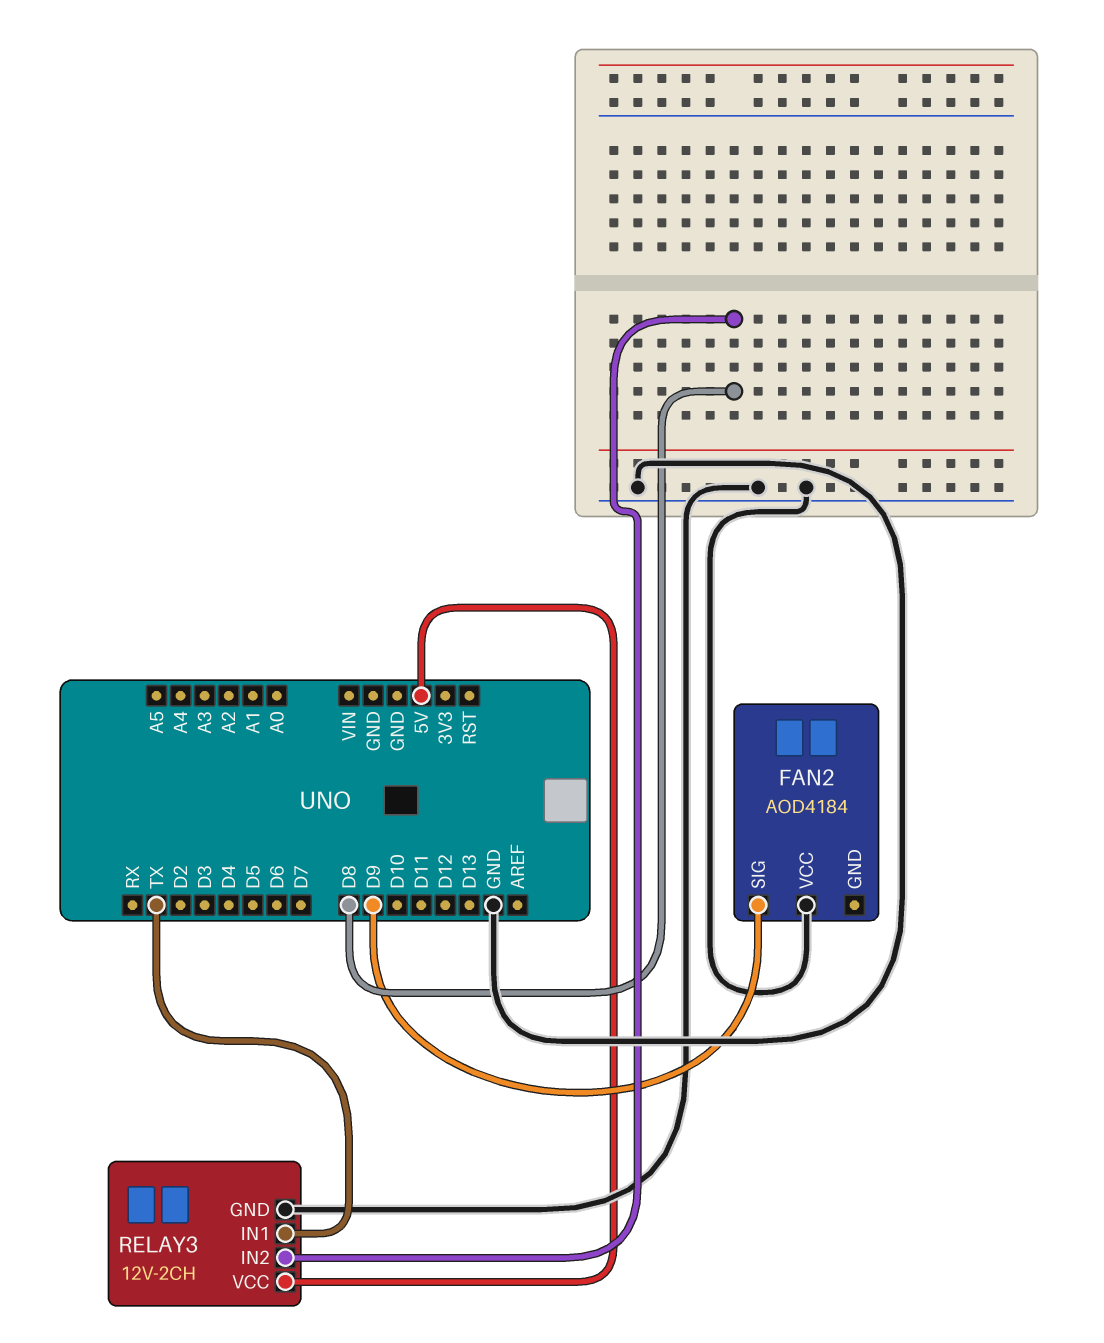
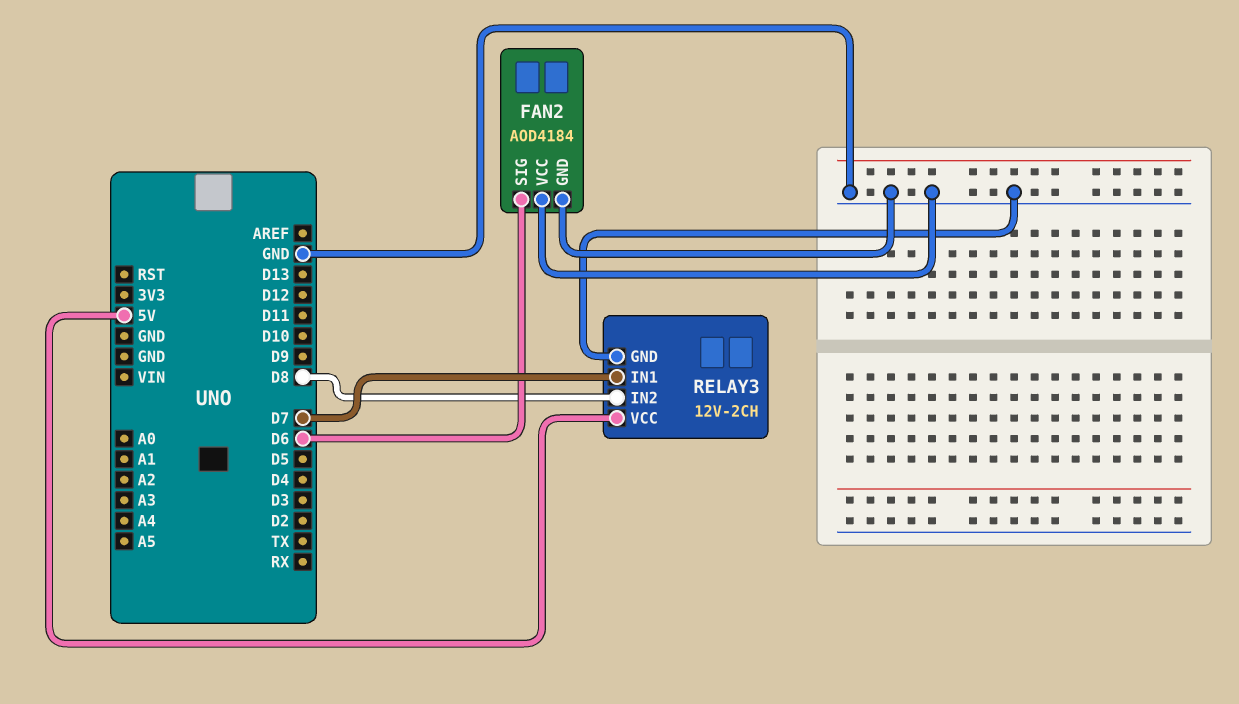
FAN2 pin GND: none -> GND
FAN2 pin SIG: D9 -> D6
RELAY3 pin IN1: TX -> D7

